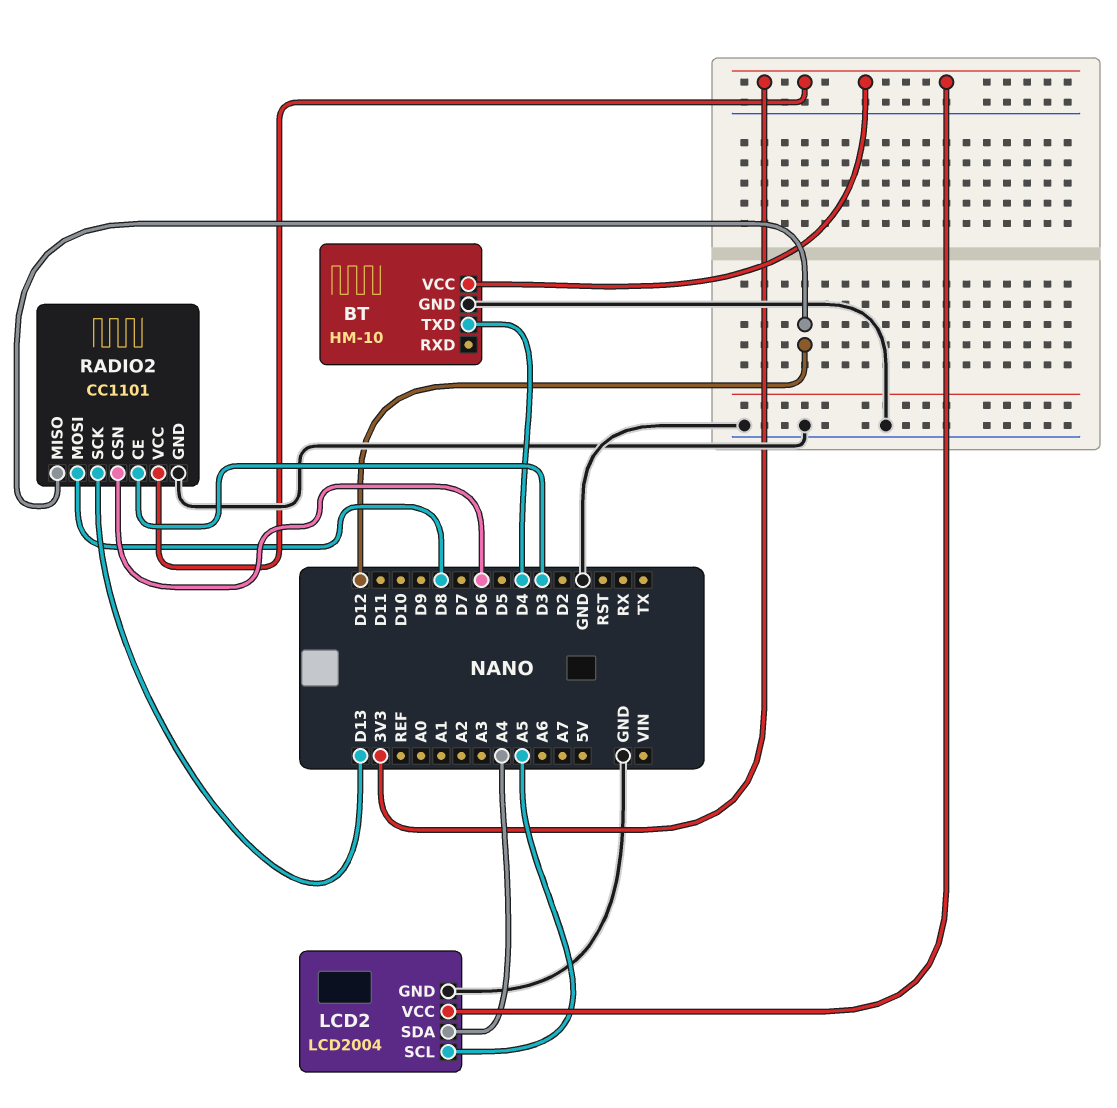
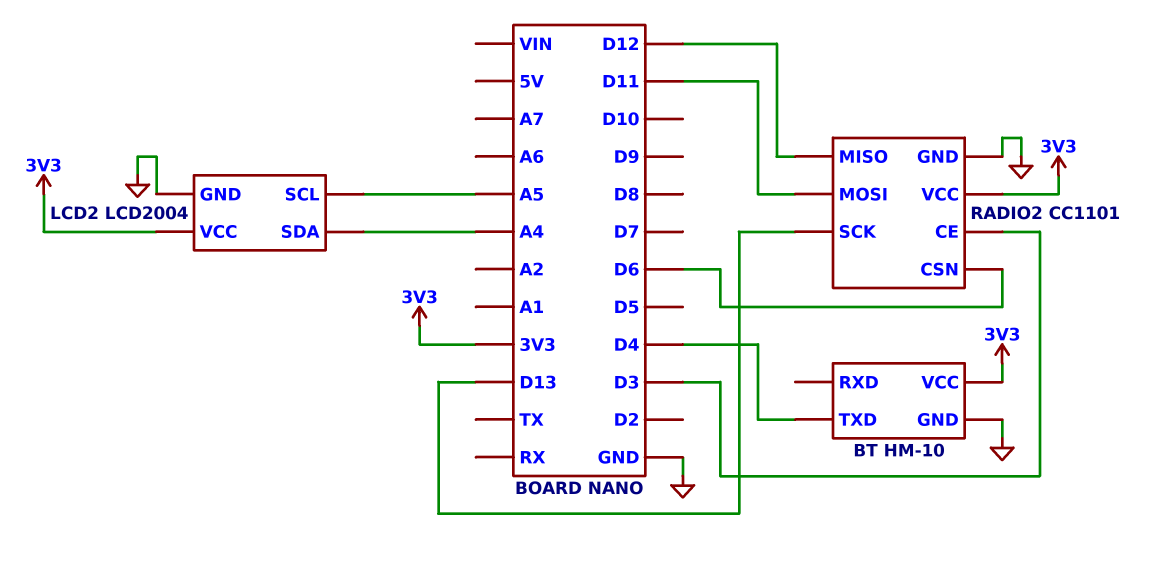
RADIO2 pin MOSI: D8 -> D11

